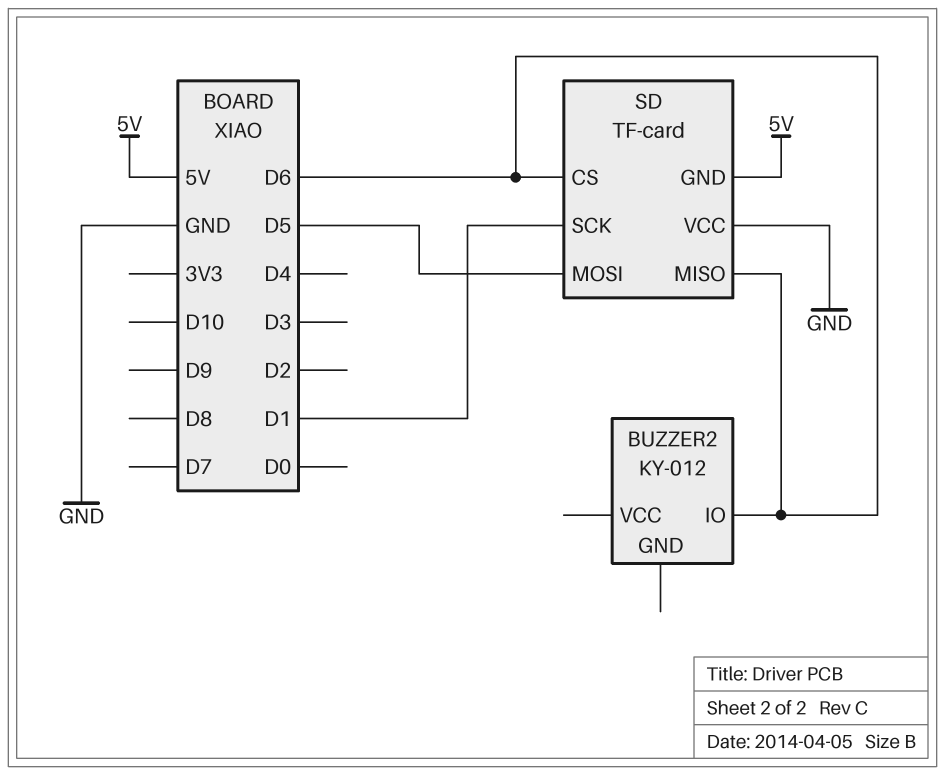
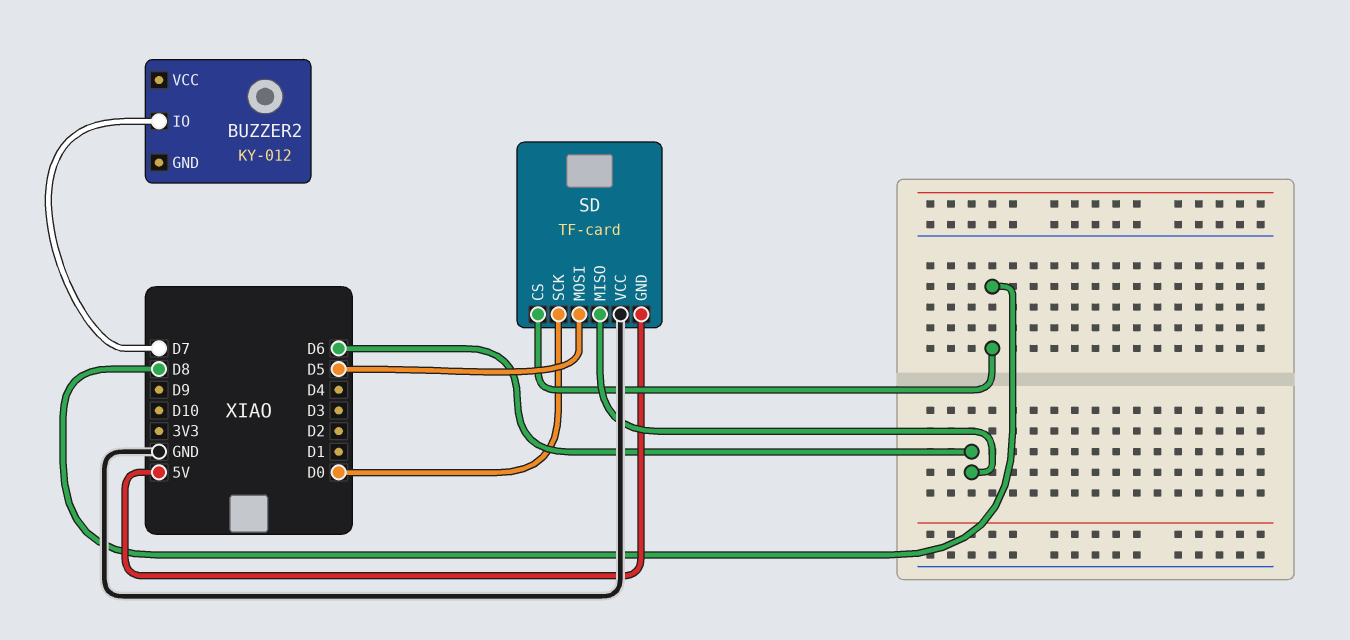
BUZZER2 pin IO: D6 -> D7
SD pin CS: D6 -> D8
SD pin SCK: D1 -> D0

